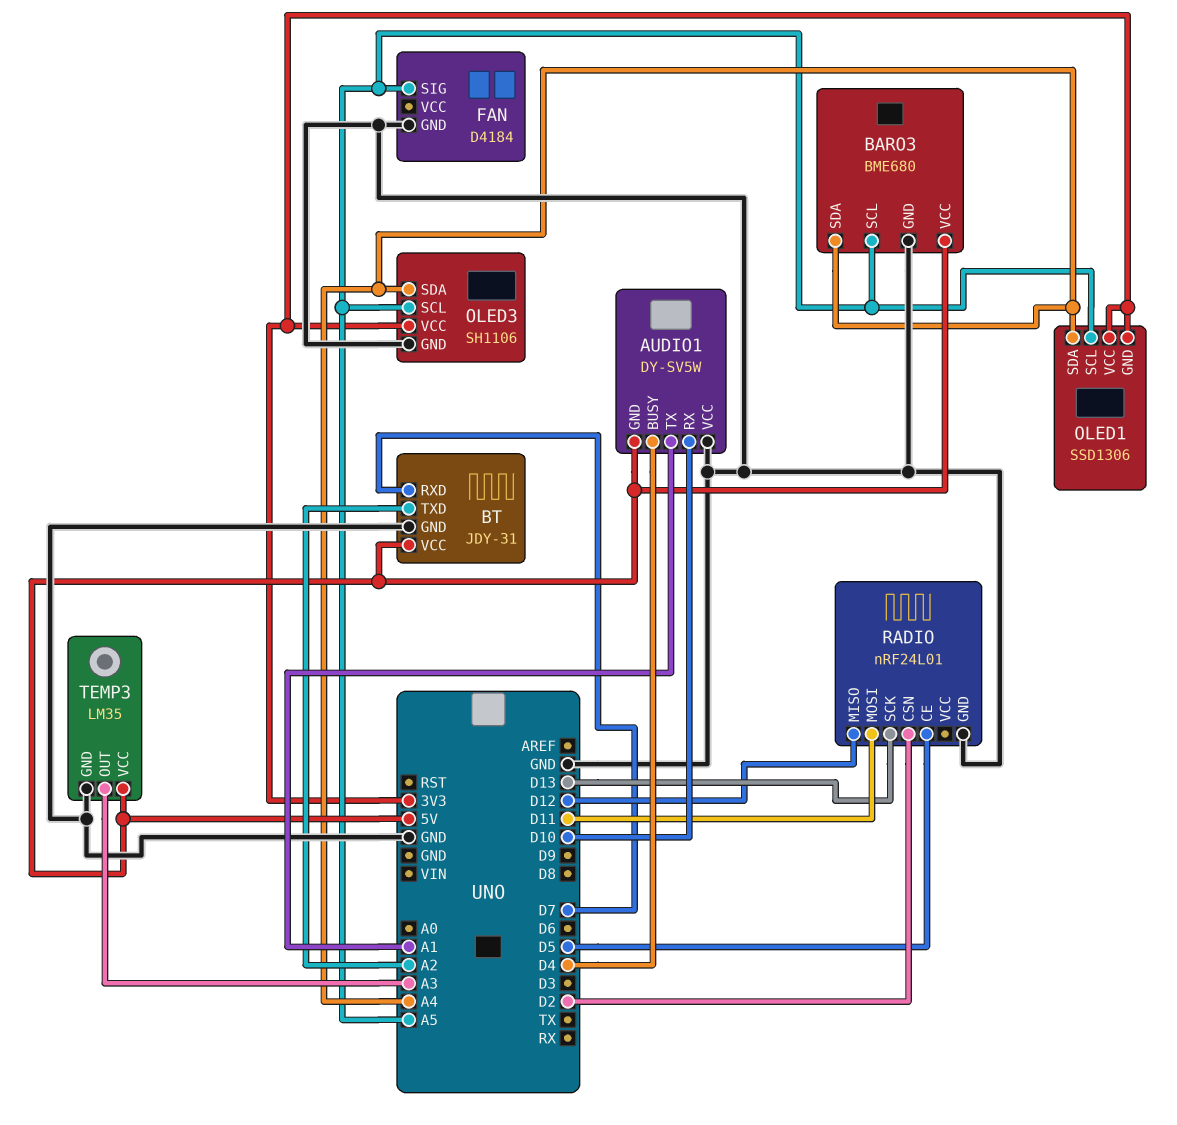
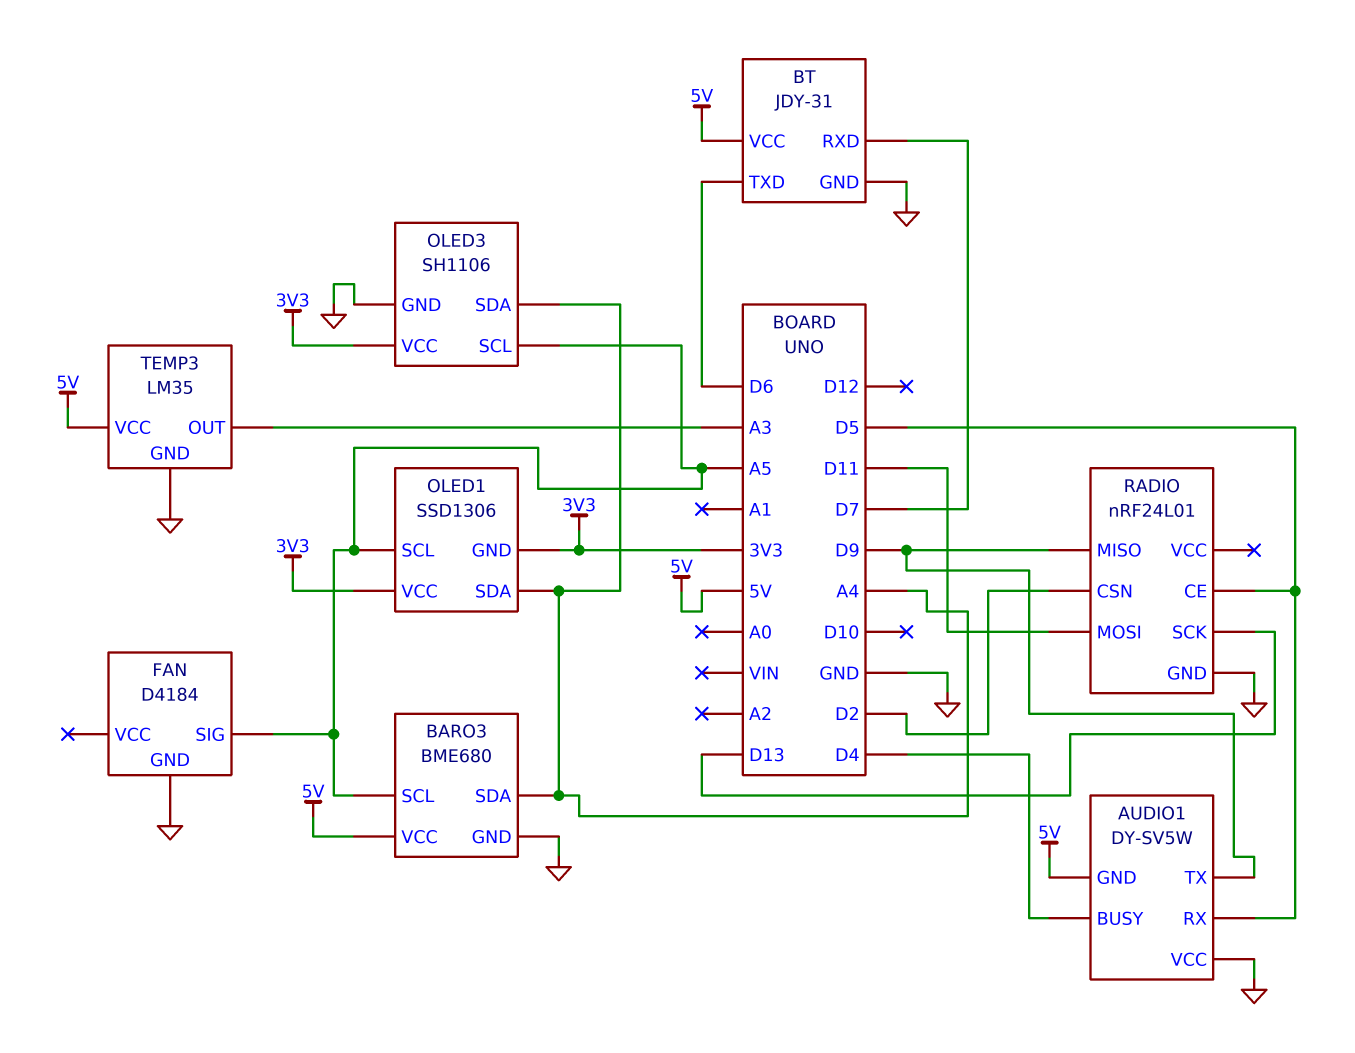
AUDIO1 pin RX: D10 -> D5
AUDIO1 pin TX: A1 -> D9
BT pin TXD: A2 -> D6
RADIO pin MISO: D12 -> D9

